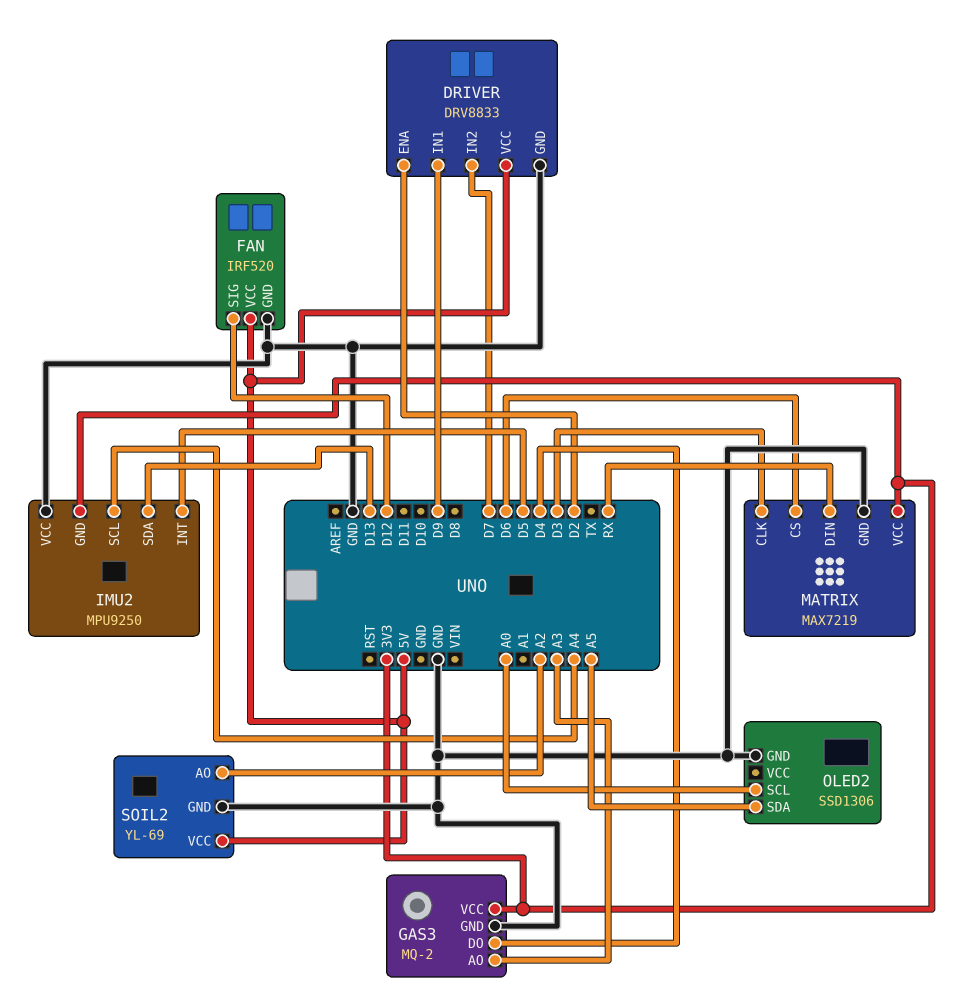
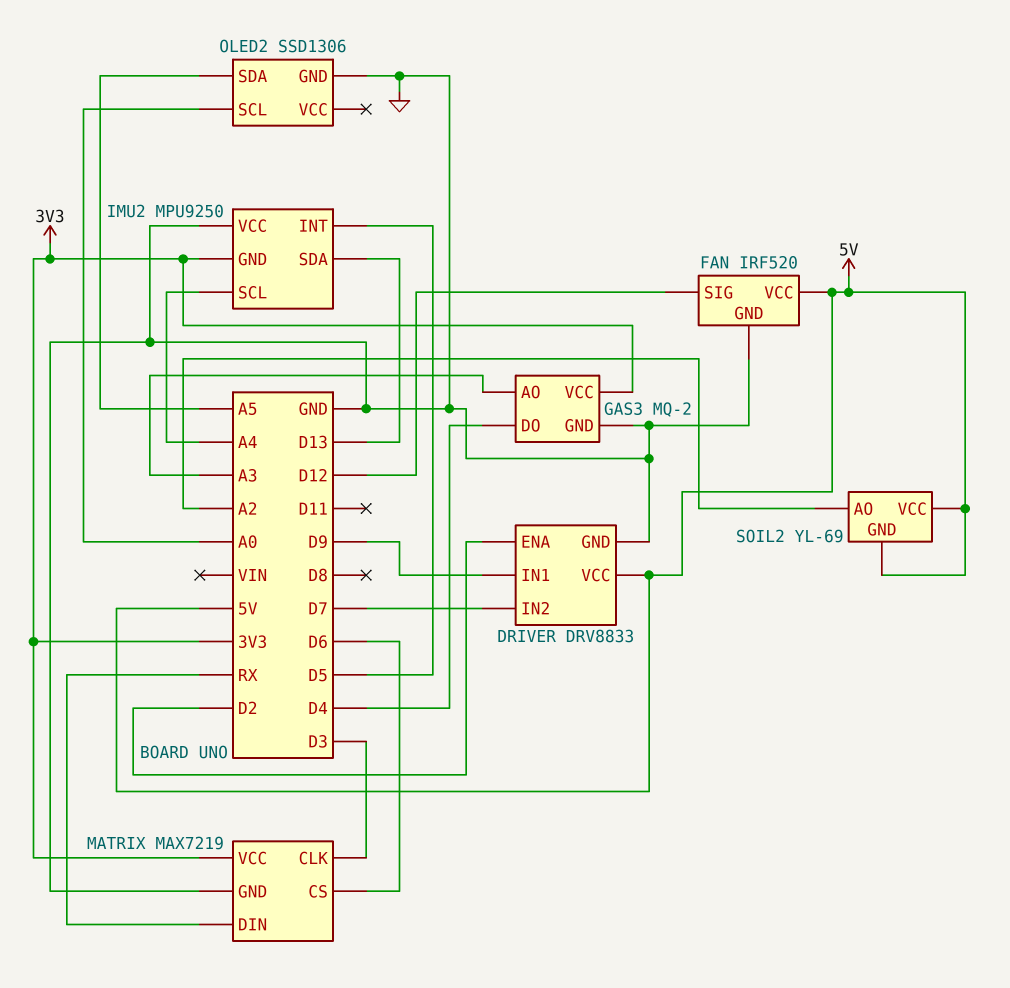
SOIL2 pin GND: GND -> 5V

